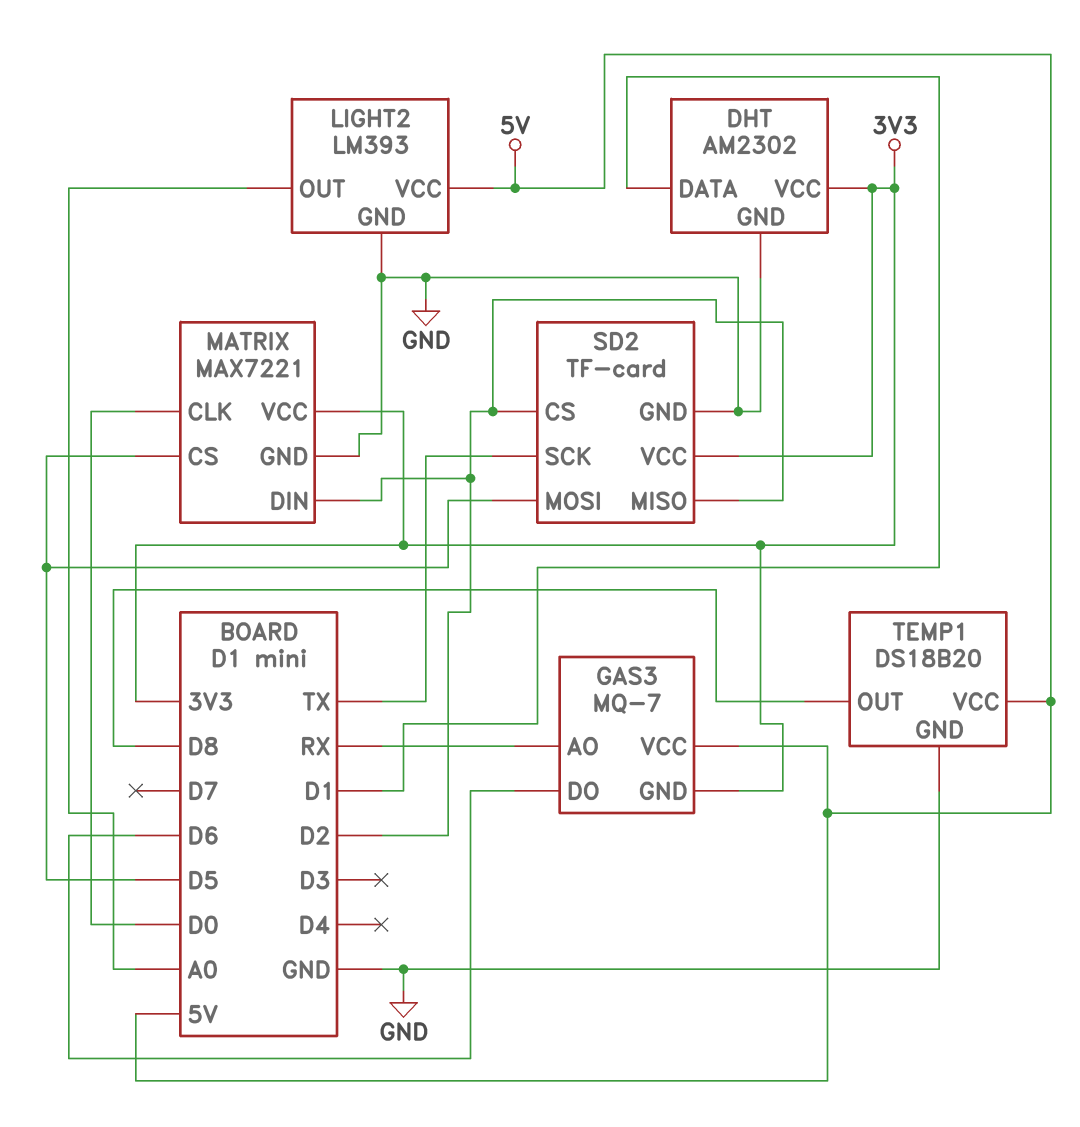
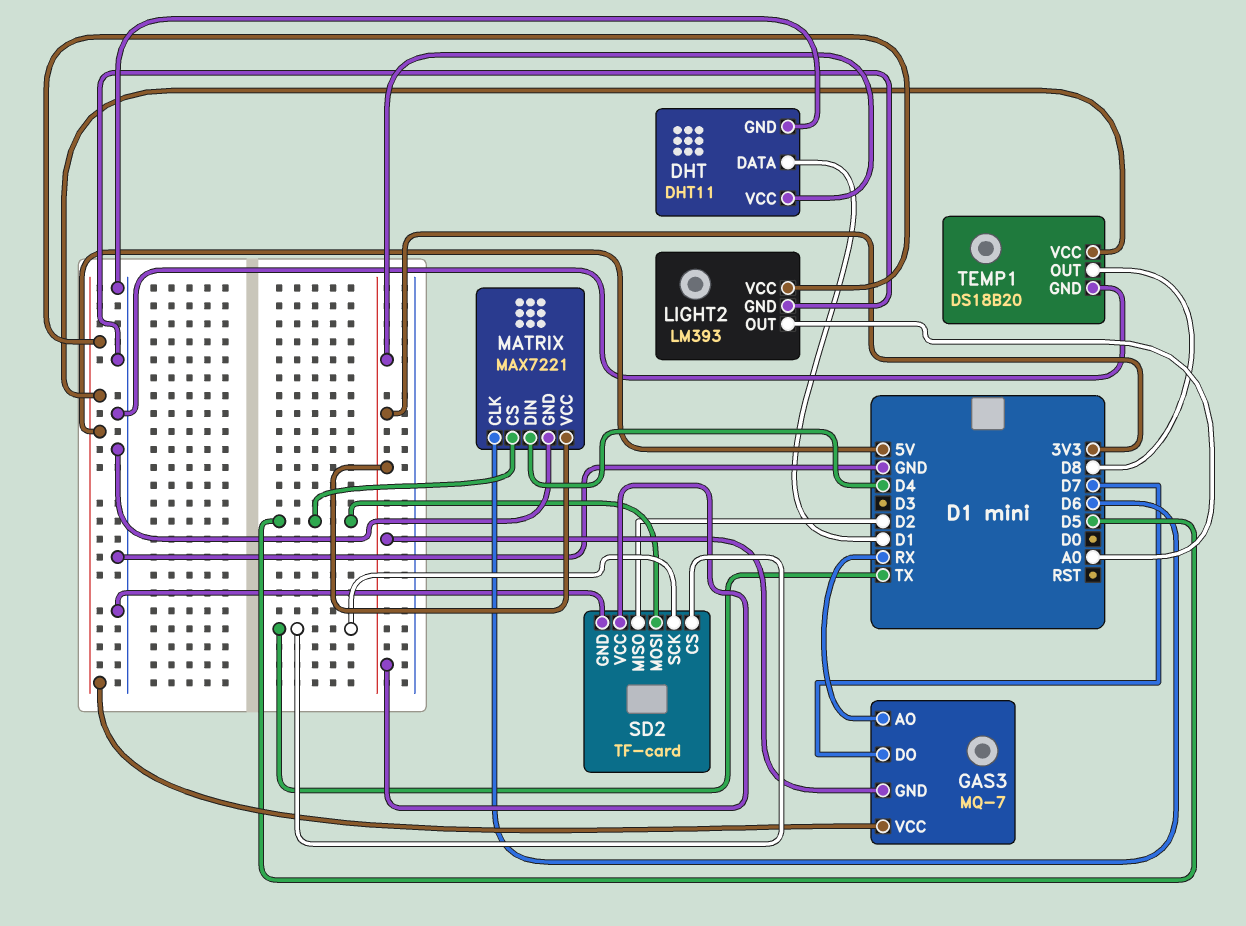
DHT: AM2302 -> DHT11
GAS3 pin DO: D6 -> D7
MATRIX pin CLK: D0 -> D6
MATRIX pin DIN: D2 -> D4
SD2 pin CS: D2 -> TX

